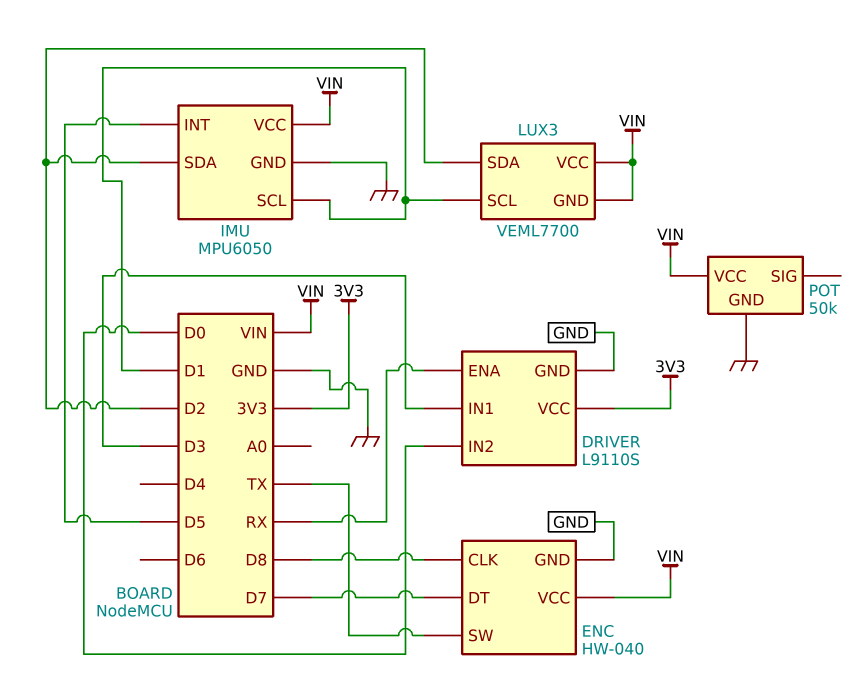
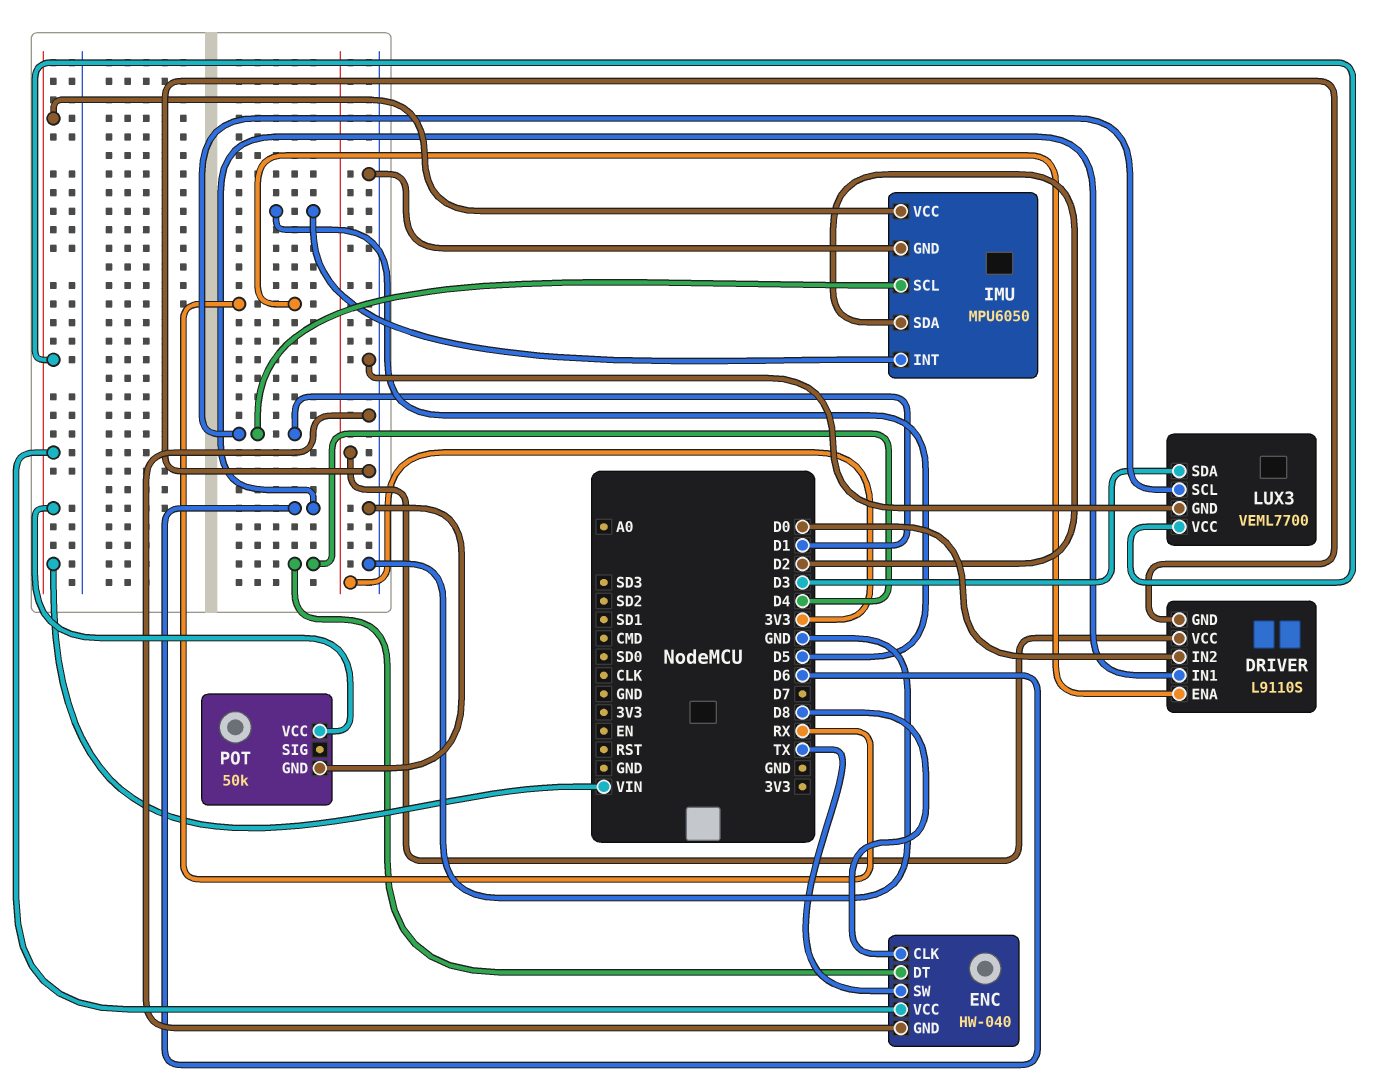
DRIVER pin IN1: D3 -> D6
ENC pin DT: D7 -> D4
LUX3 pin GND: VIN -> GND
LUX3 pin SDA: D2 -> D3

